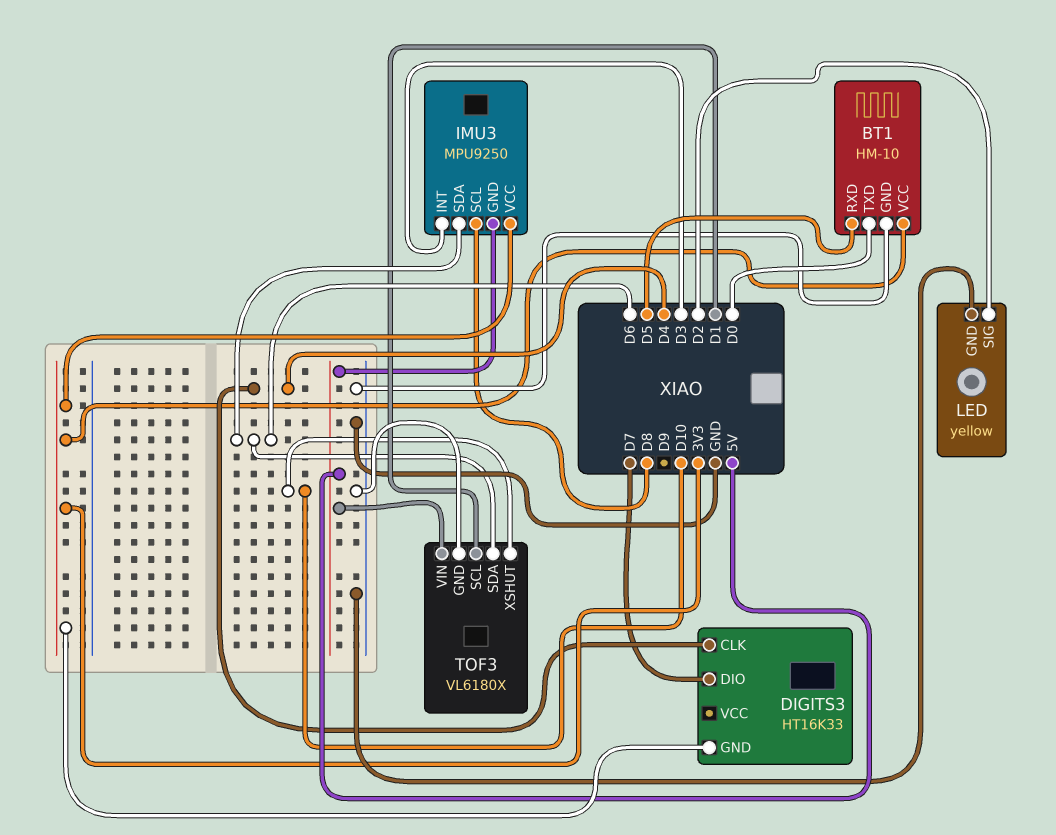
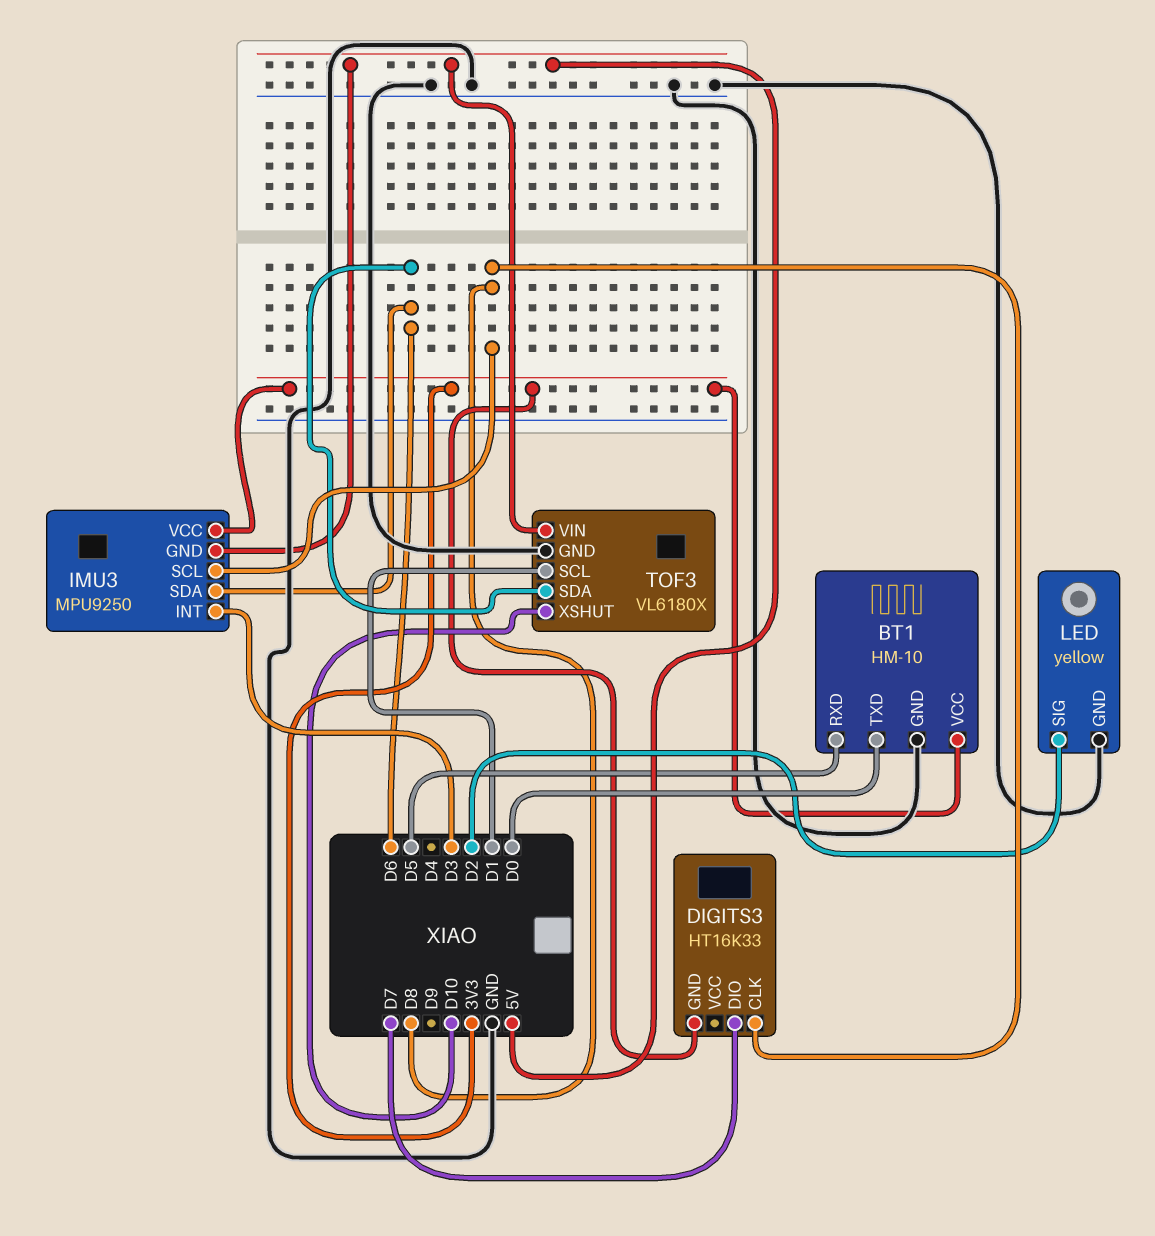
DIGITS3 pin CLK: D4 -> D8

